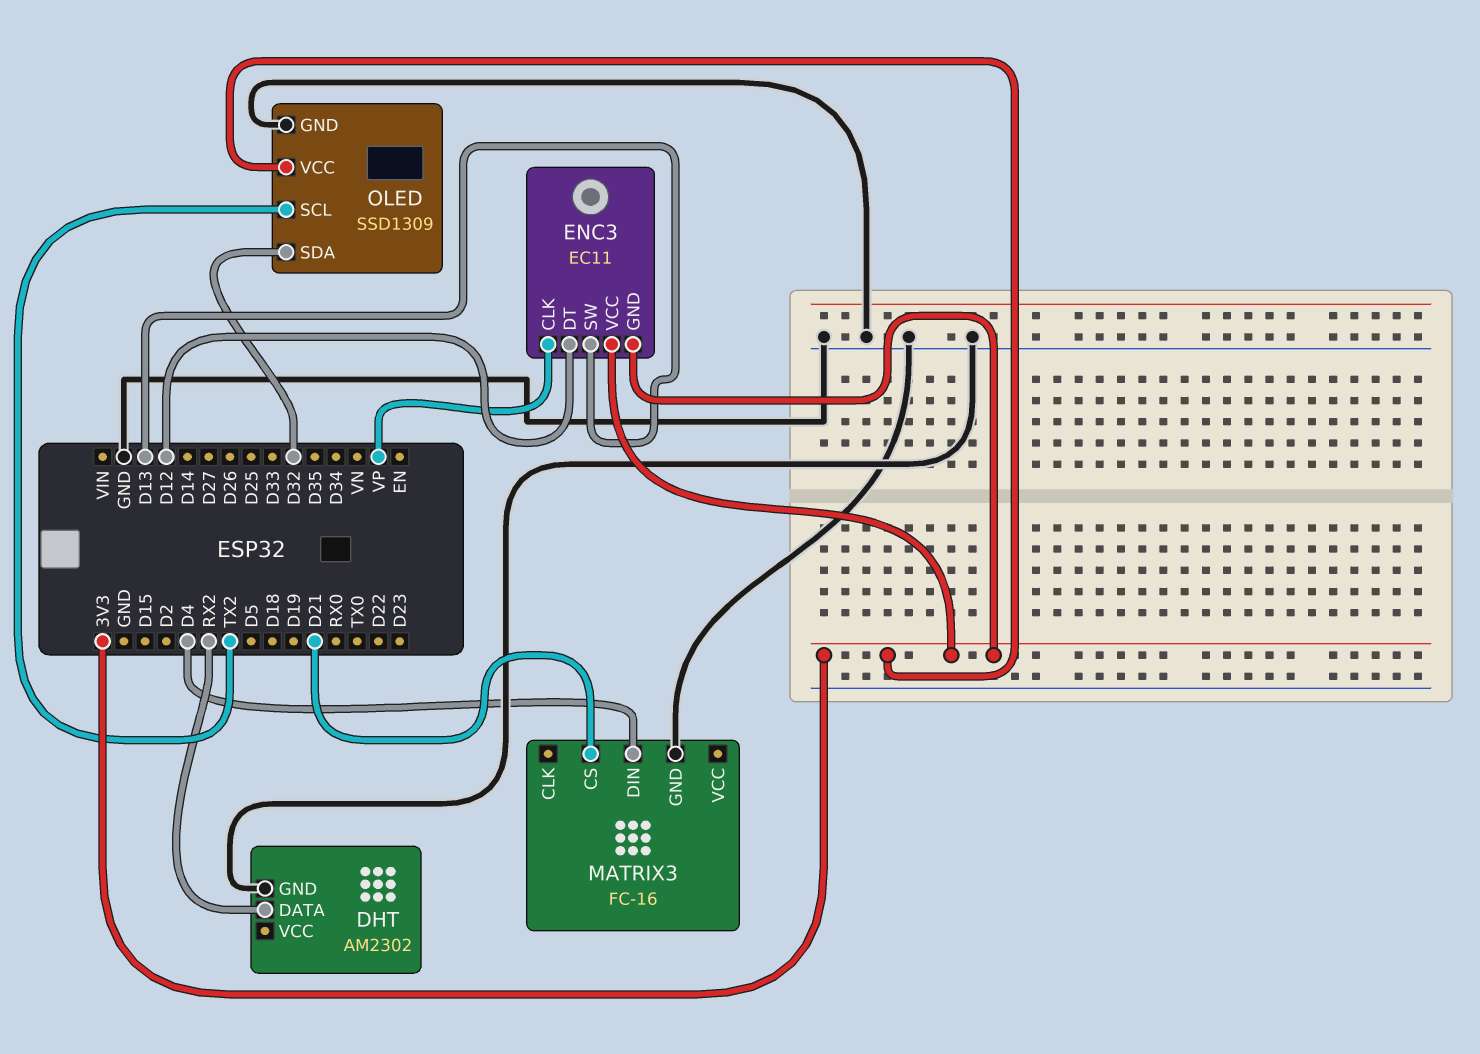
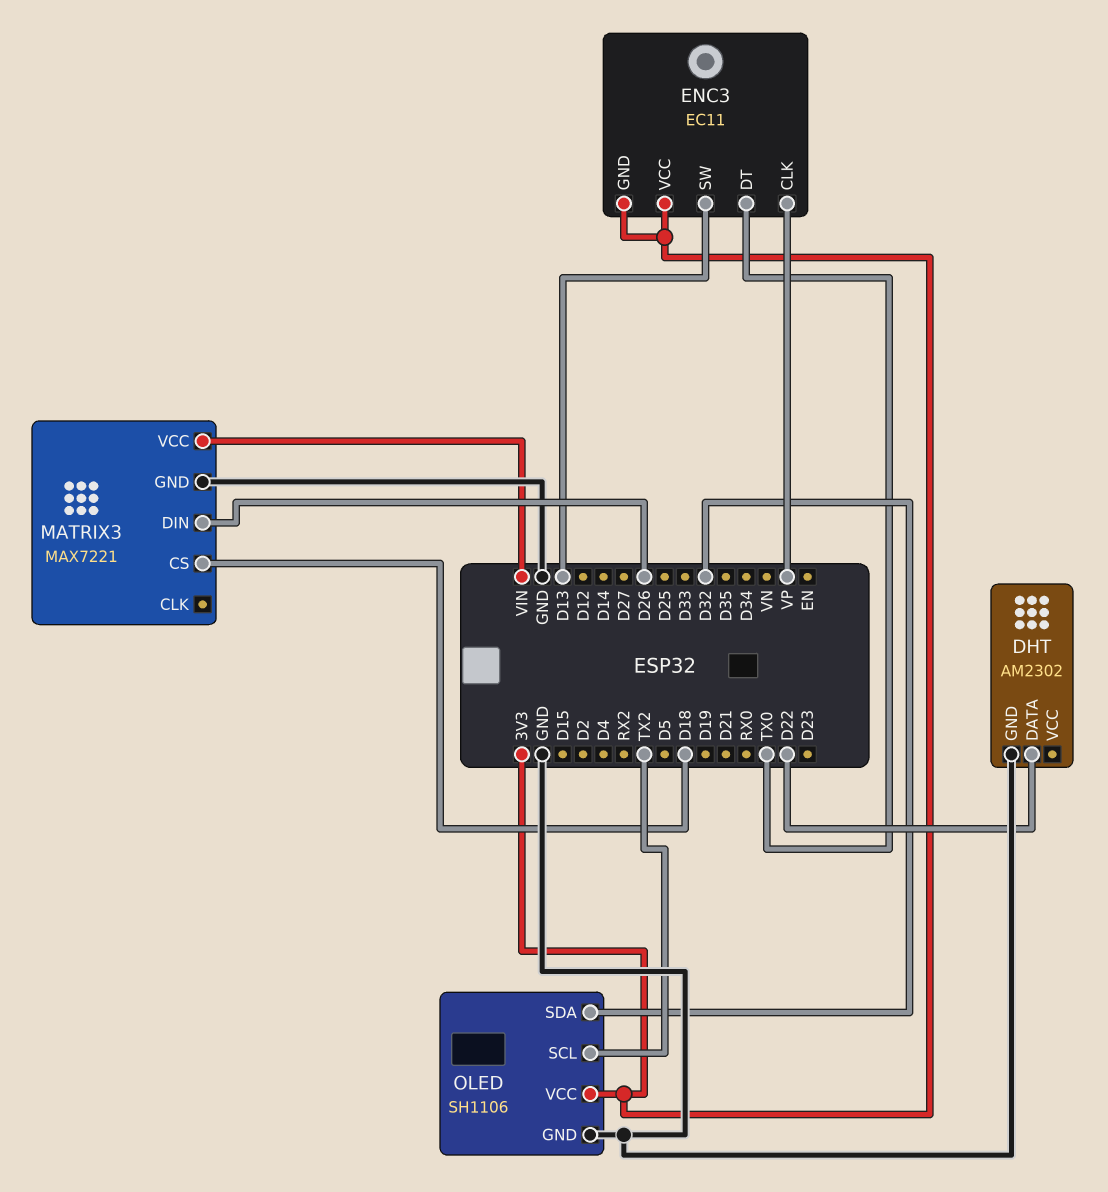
DHT pin DATA: RX2 -> D22
ENC3 pin DT: D12 -> TX0
MATRIX3: FC-16 -> MAX7221
MATRIX3 pin CS: D21 -> D18
MATRIX3 pin DIN: D4 -> D26
MATRIX3 pin VCC: none -> VIN
OLED: SSD1309 -> SH1106

